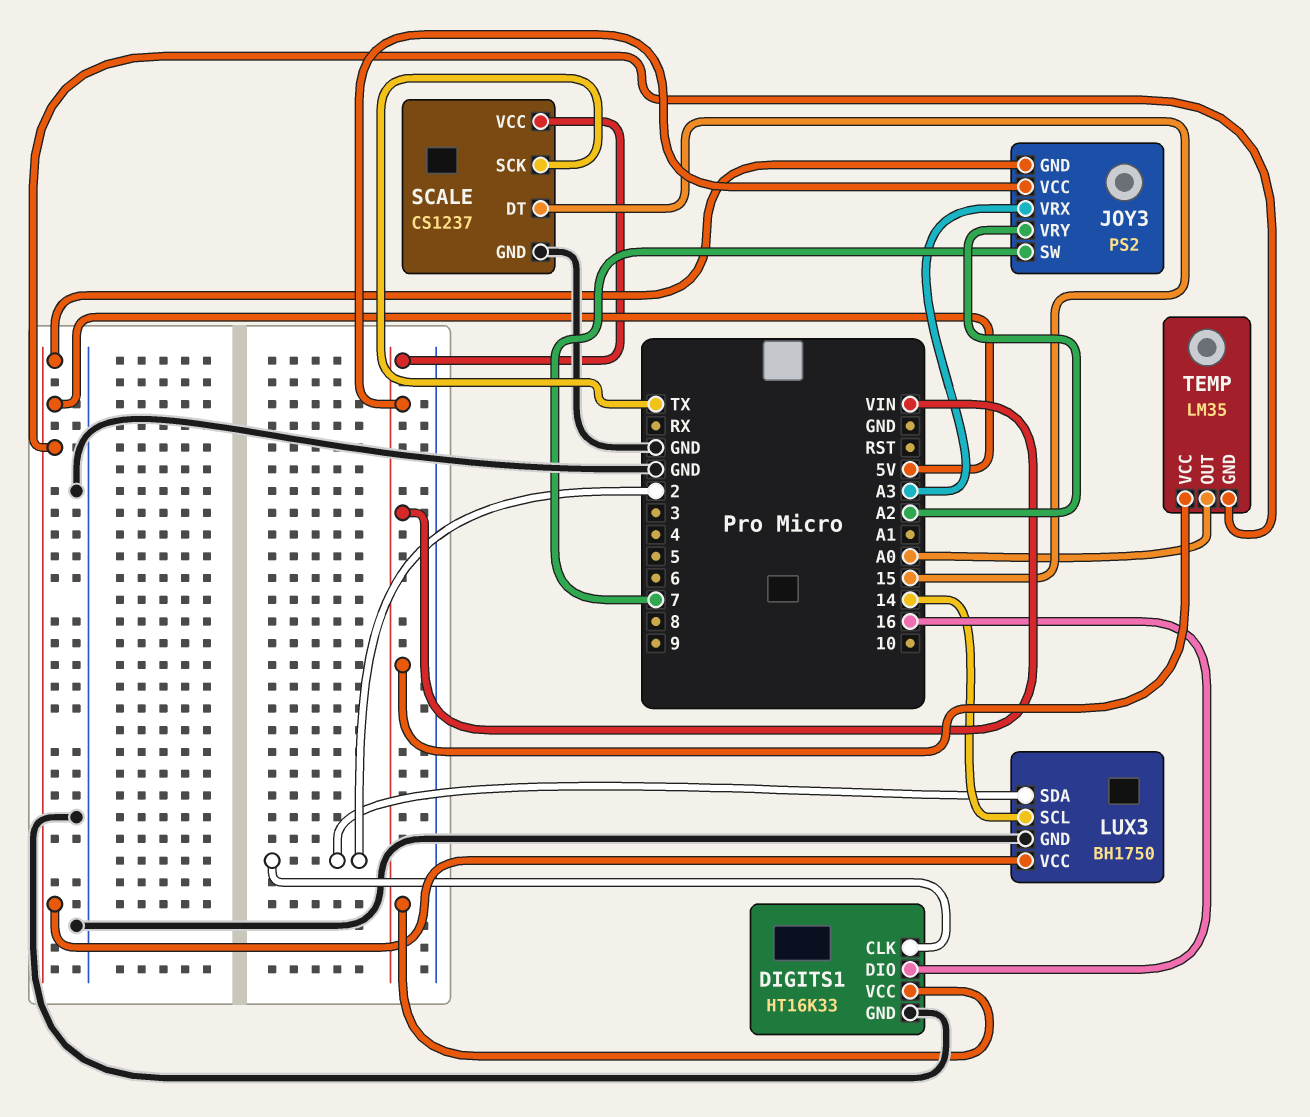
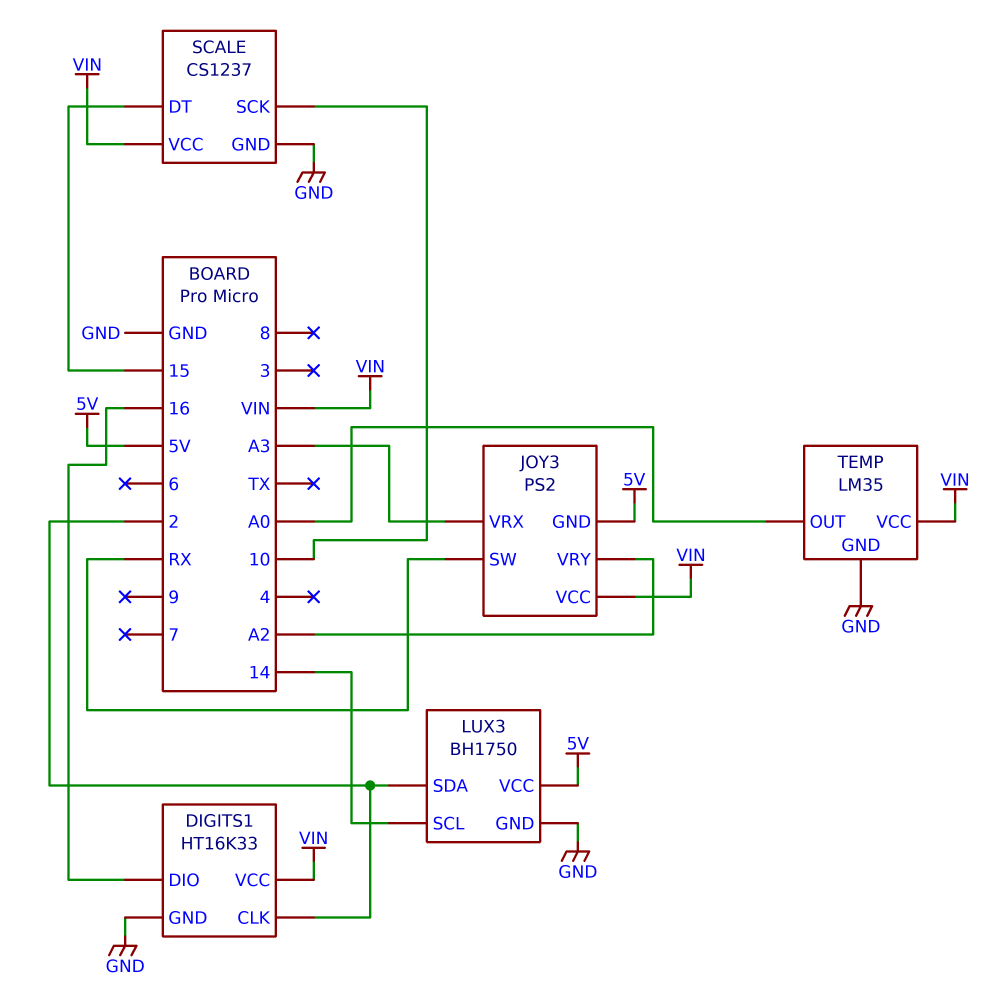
JOY3 pin SW: 7 -> RX
SCALE pin SCK: TX -> 10
TEMP pin GND: 5V -> GND

